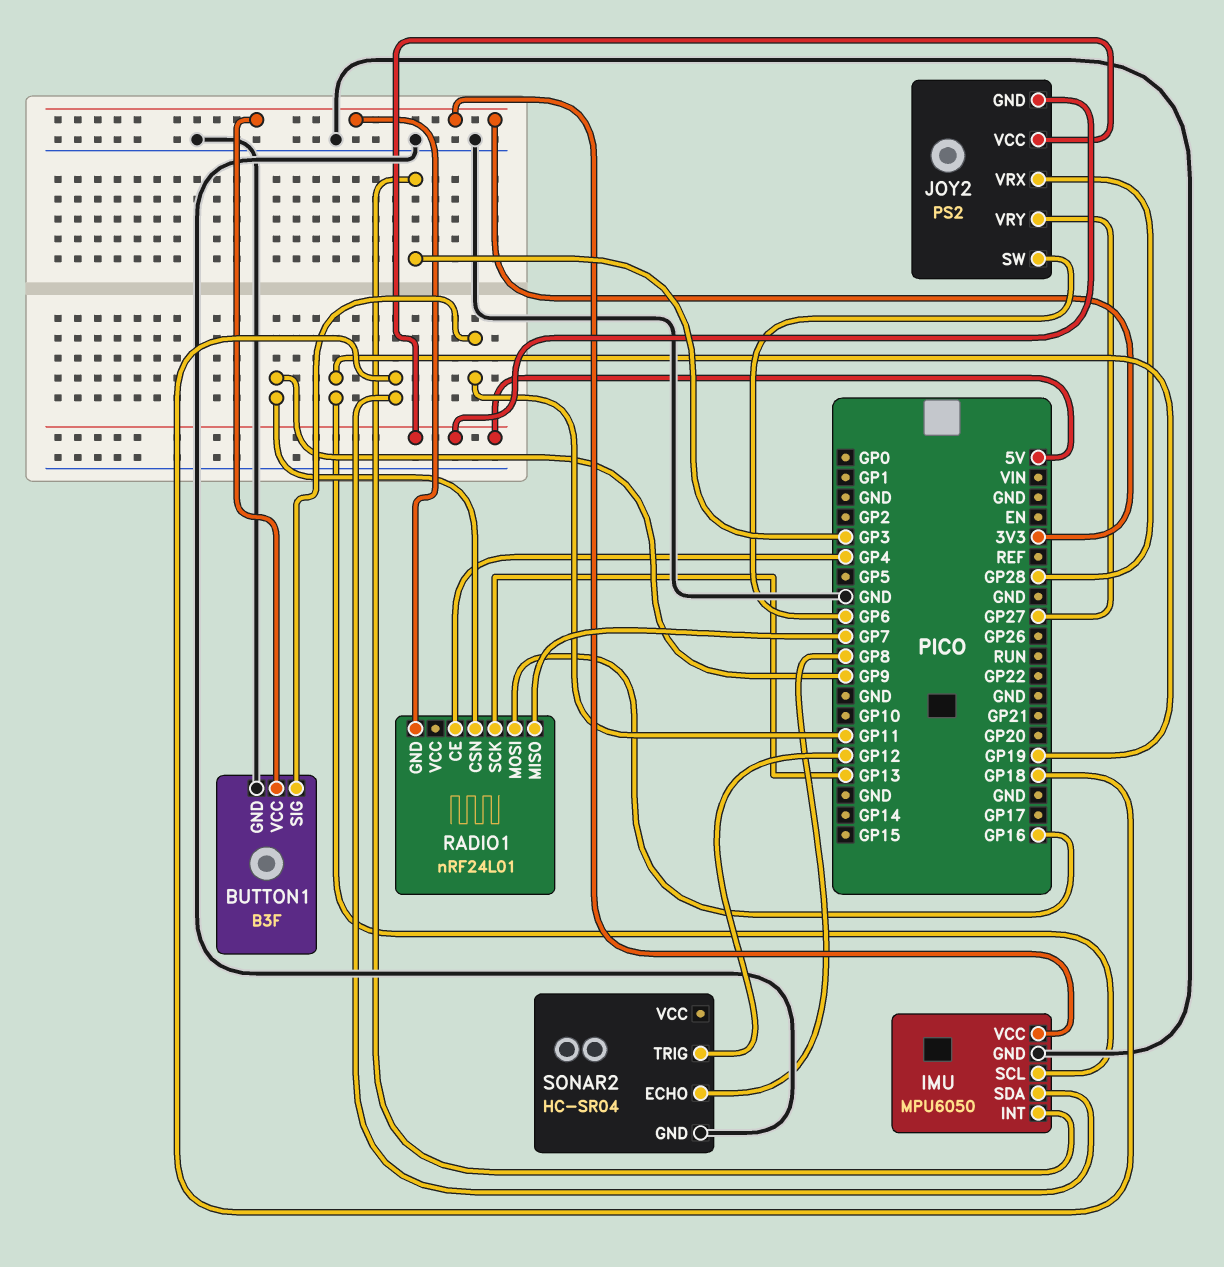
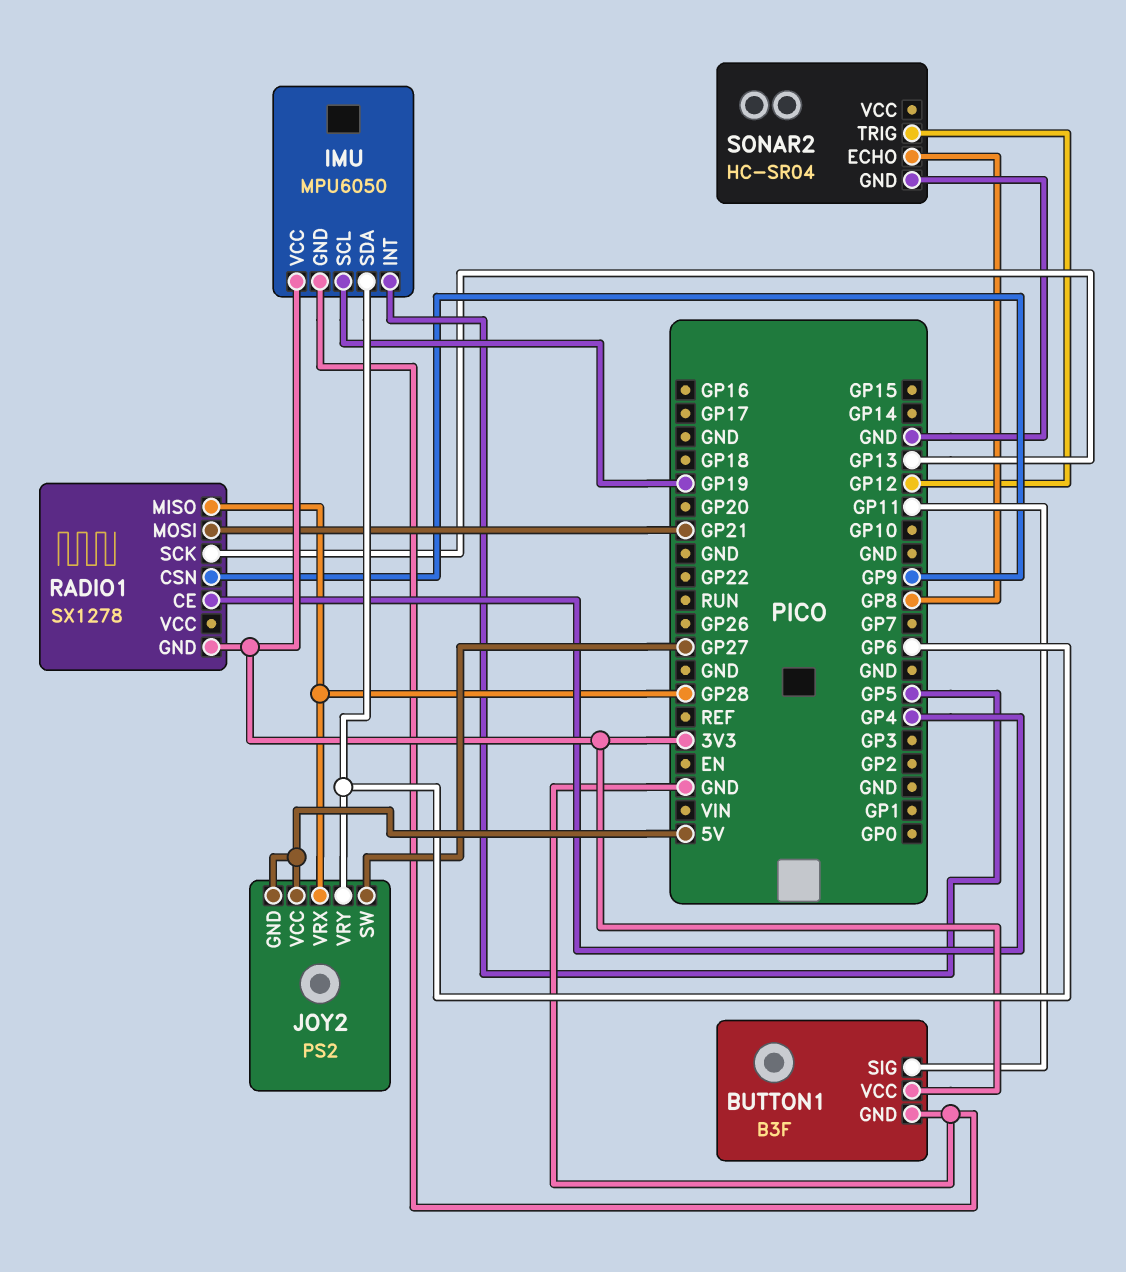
IMU pin INT: GP3 -> GP5
IMU pin SDA: GP18 -> GP6
JOY2 pin SW: GP6 -> GP27
JOY2 pin VRY: GP27 -> GP6
RADIO1: nRF24L01 -> SX1278
RADIO1 pin MISO: GP7 -> GP28
RADIO1 pin MOSI: GP16 -> GP21

